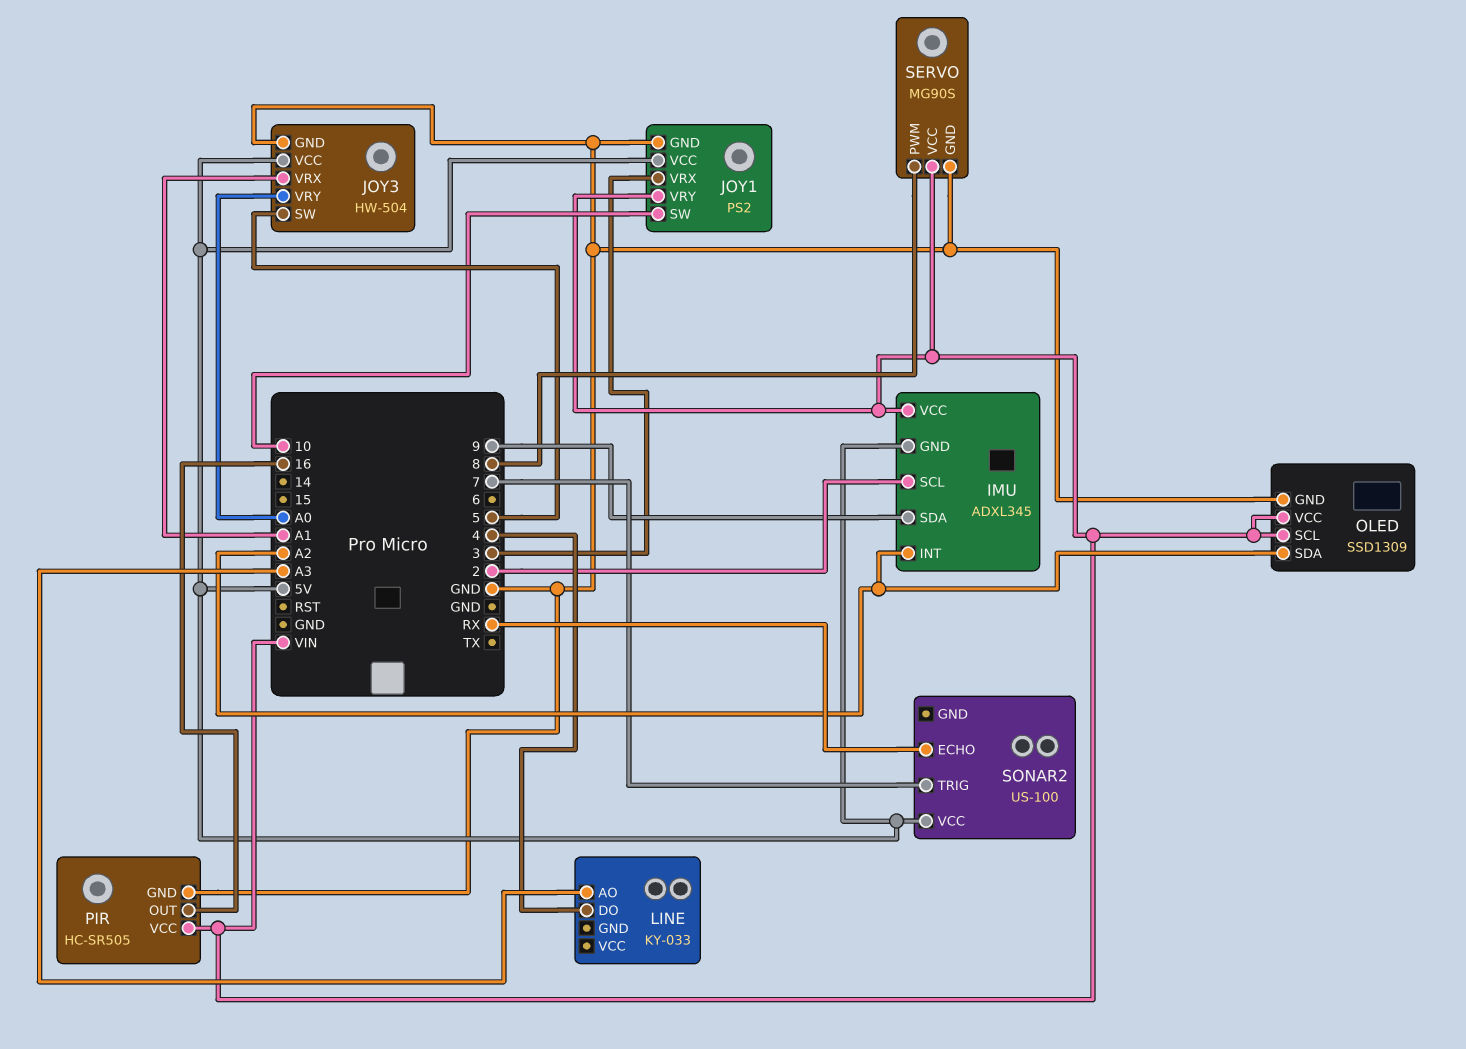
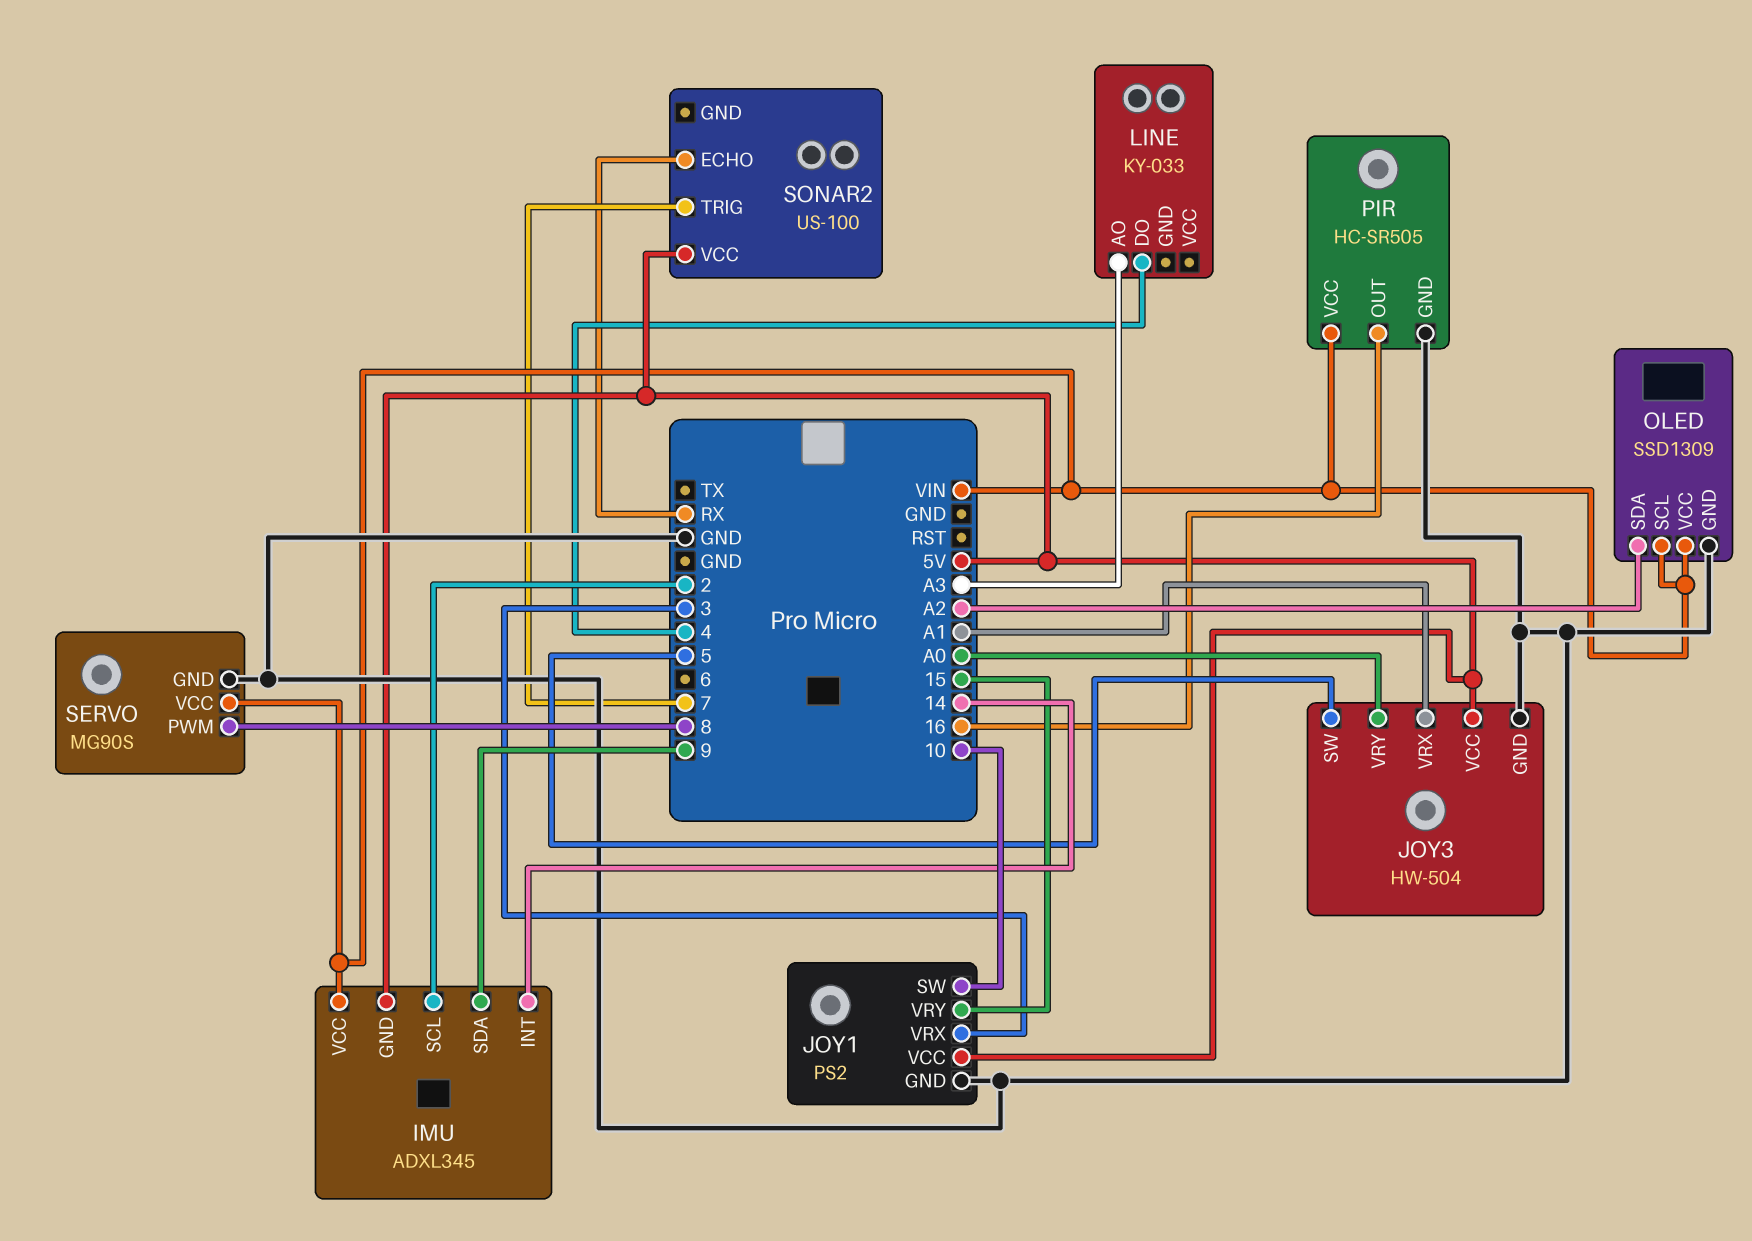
IMU pin INT: A2 -> 14
JOY1 pin VRY: VIN -> 15

